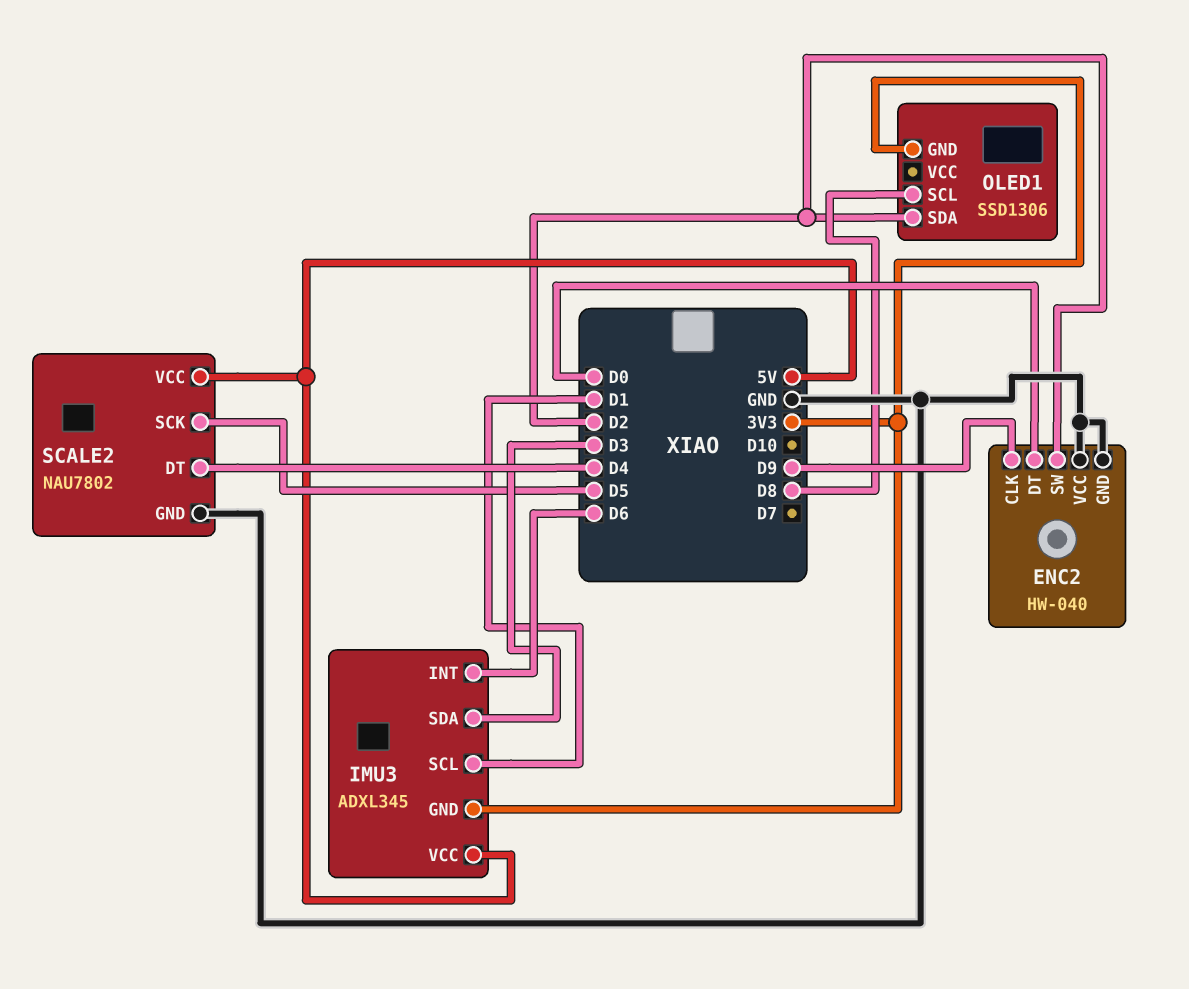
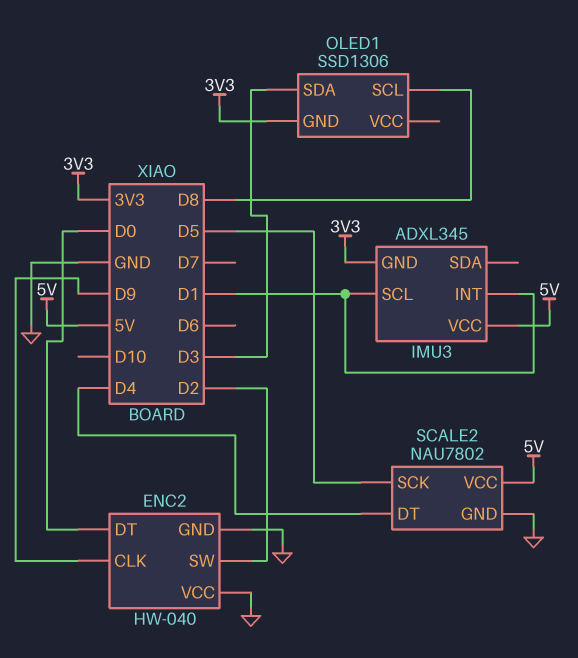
IMU3 pin INT: D6 -> D1
IMU3 pin SDA: D3 -> none
OLED1 pin SDA: D2 -> D3

